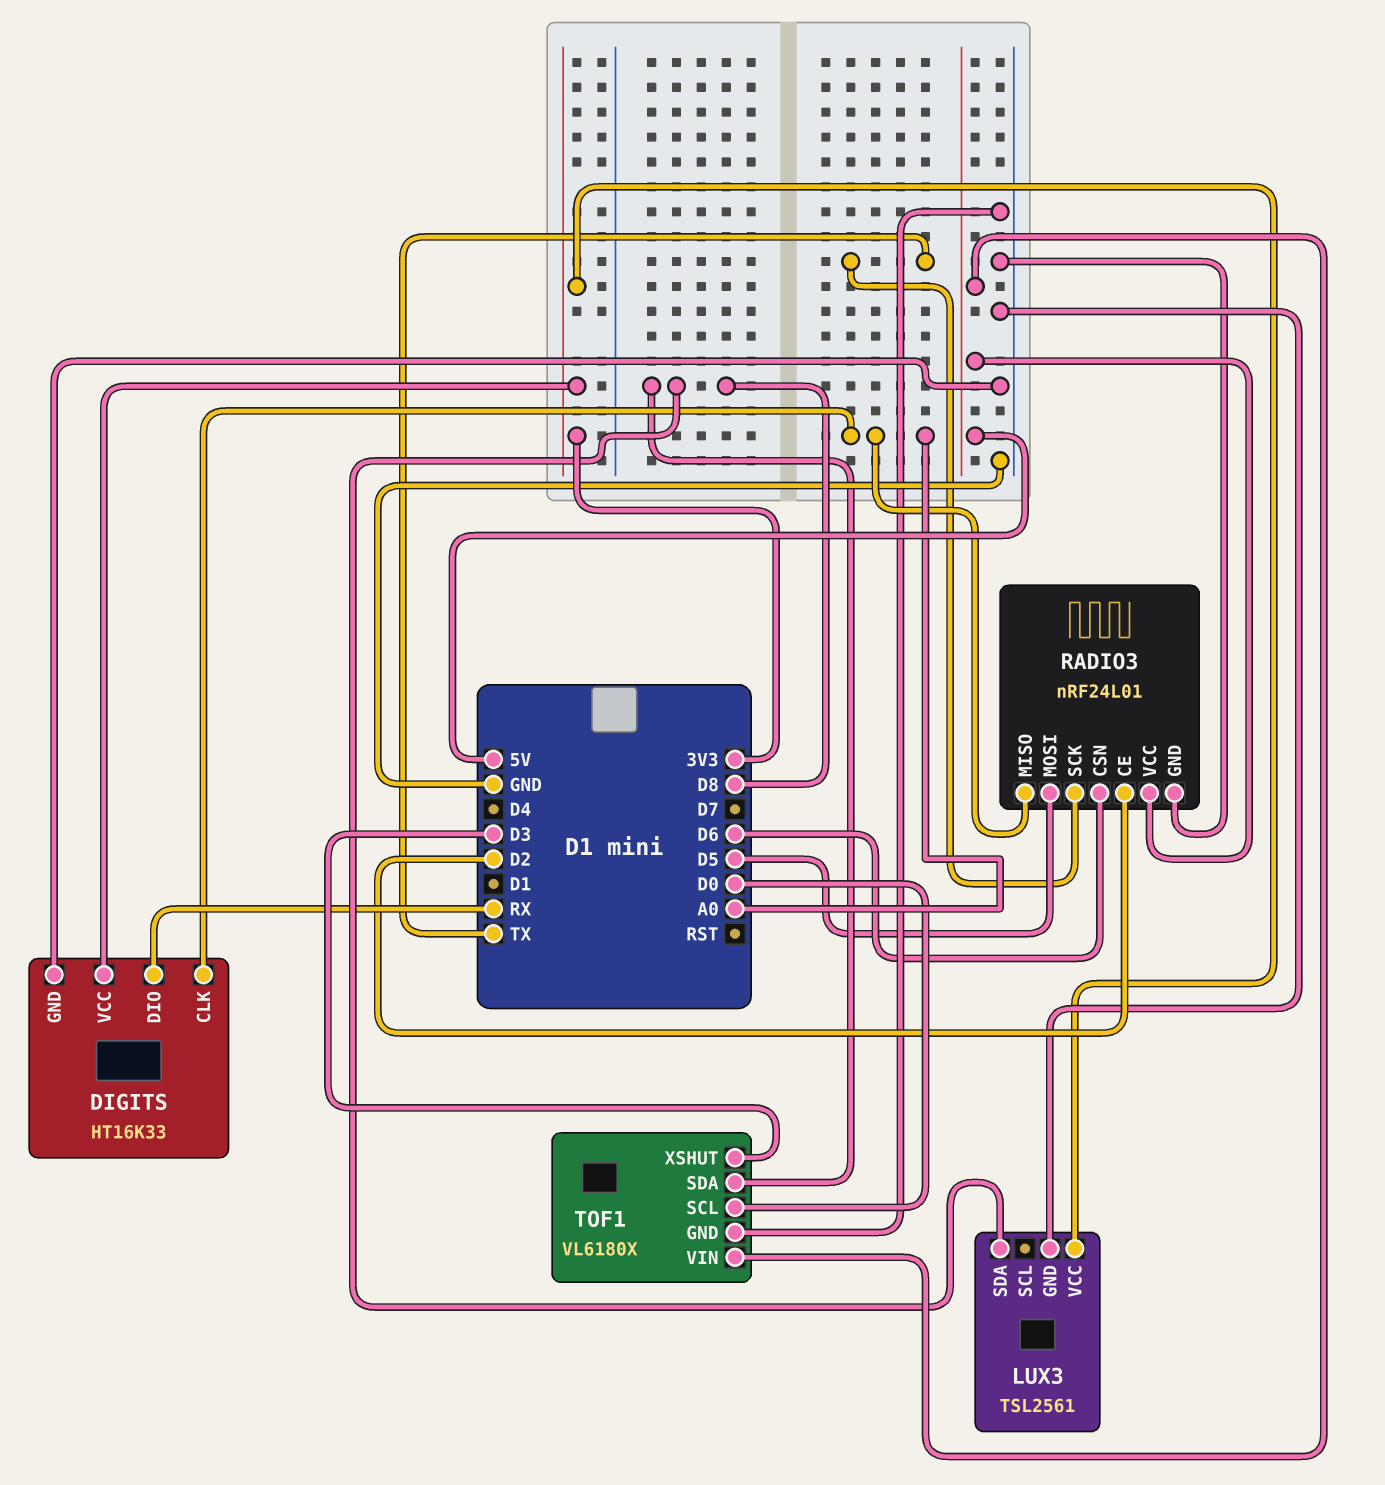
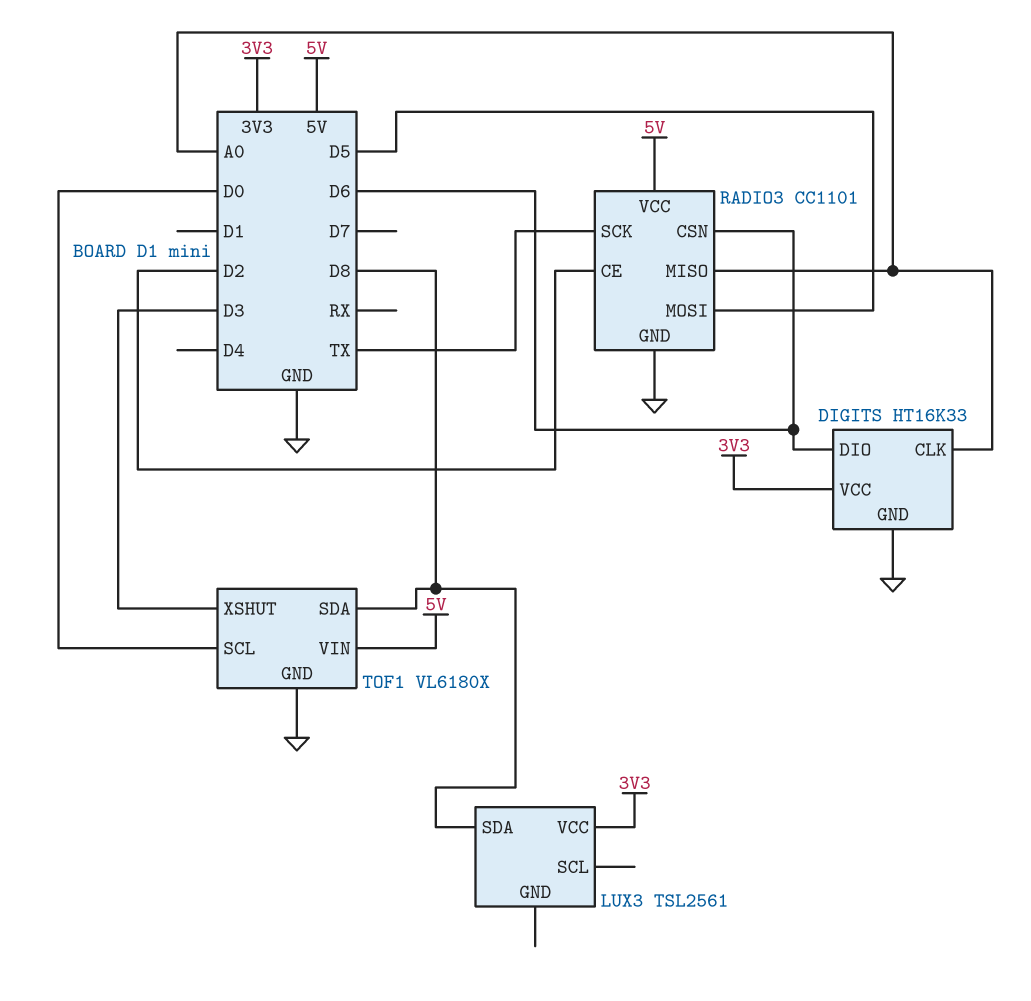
DIGITS pin DIO: RX -> D6
LUX3 pin GND: GND -> none
RADIO3: nRF24L01 -> CC1101

